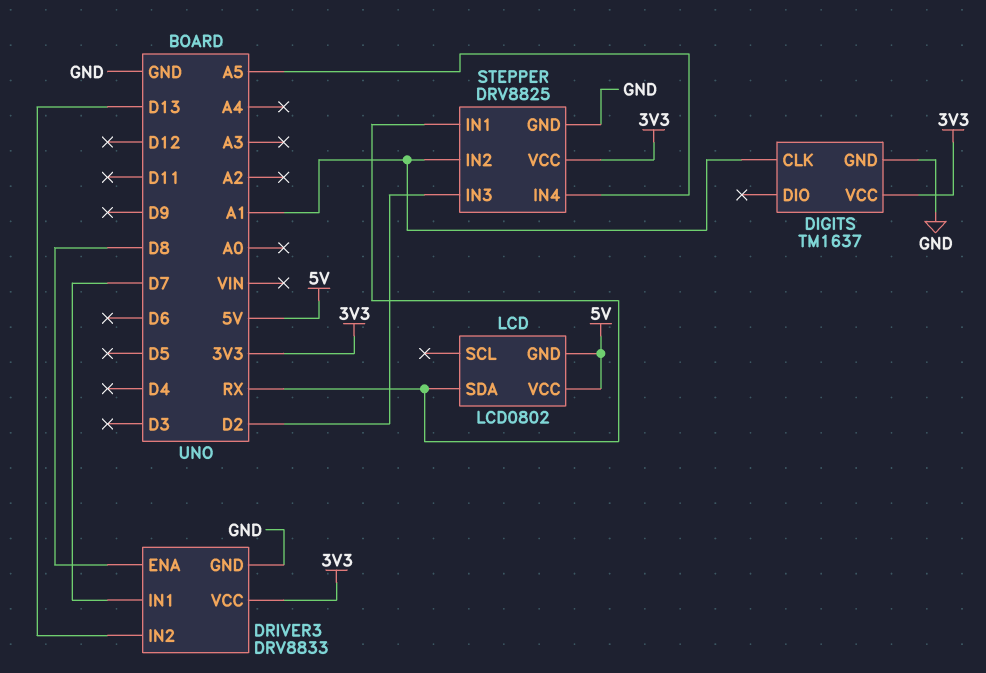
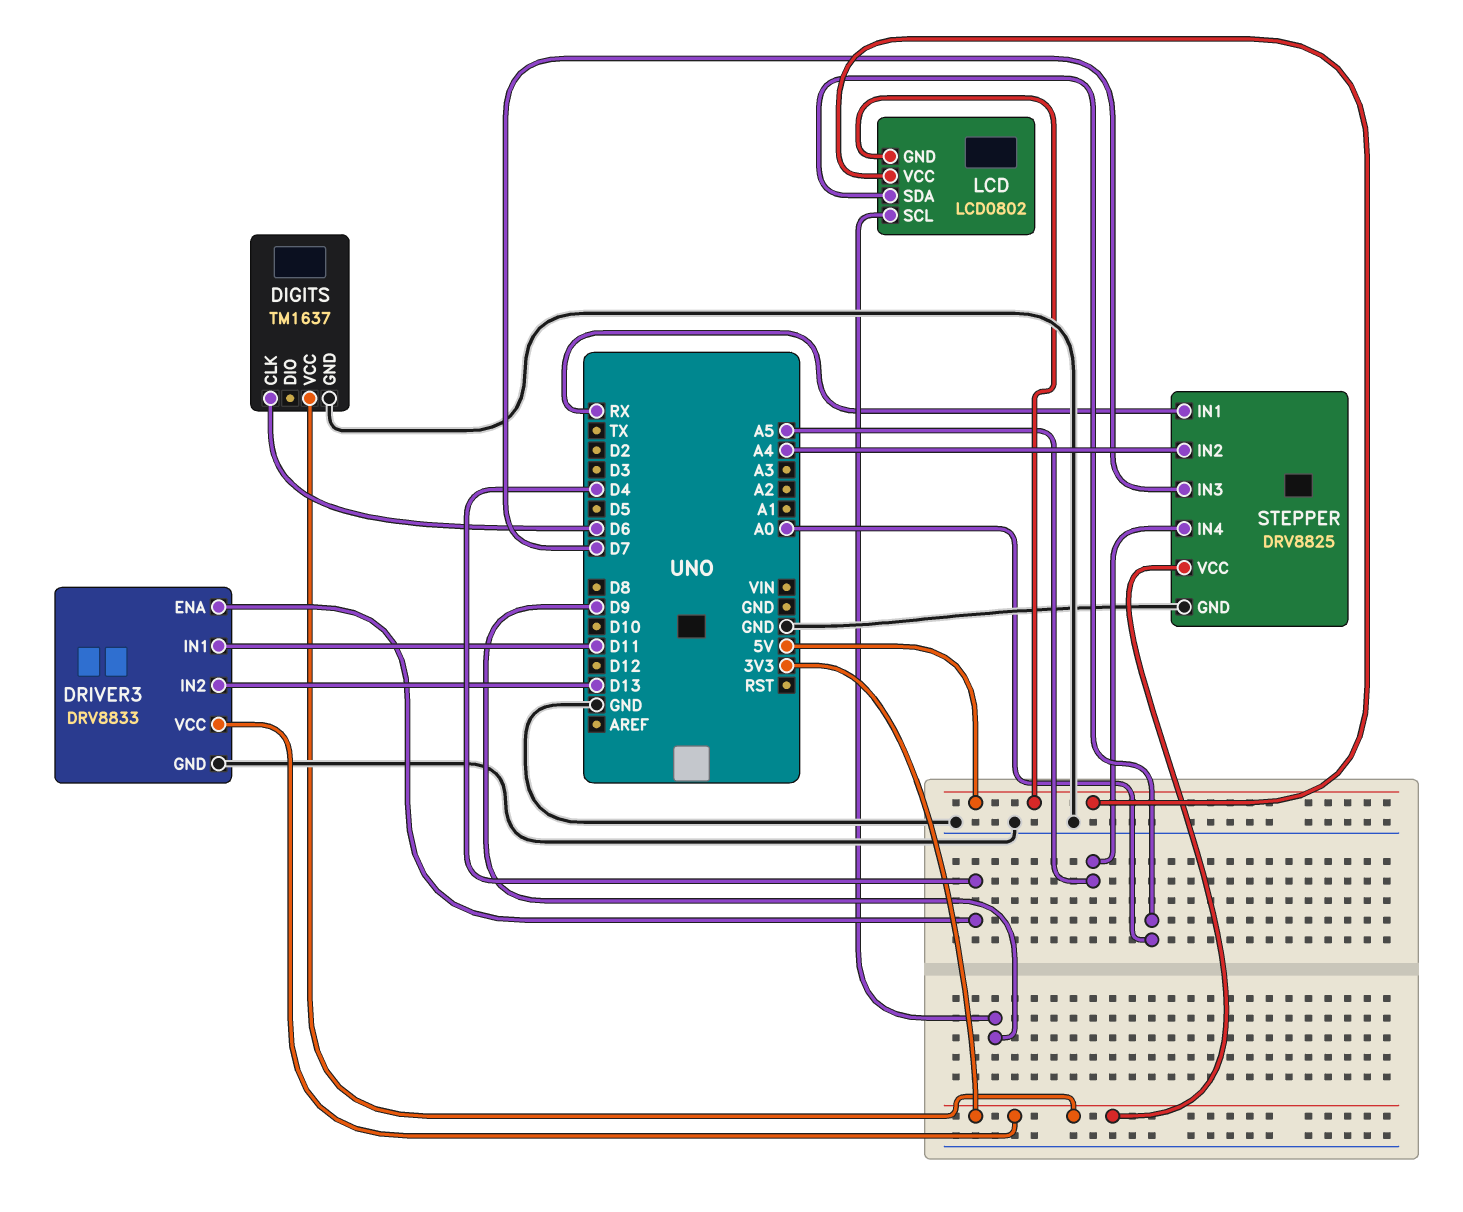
DIGITS pin CLK: A1 -> D6
DRIVER3 pin ENA: D8 -> D4
DRIVER3 pin IN1: D7 -> D11
LCD pin SCL: none -> D9
LCD pin SDA: RX -> A0
STEPPER pin IN2: A1 -> A4
STEPPER pin IN3: D2 -> D7

